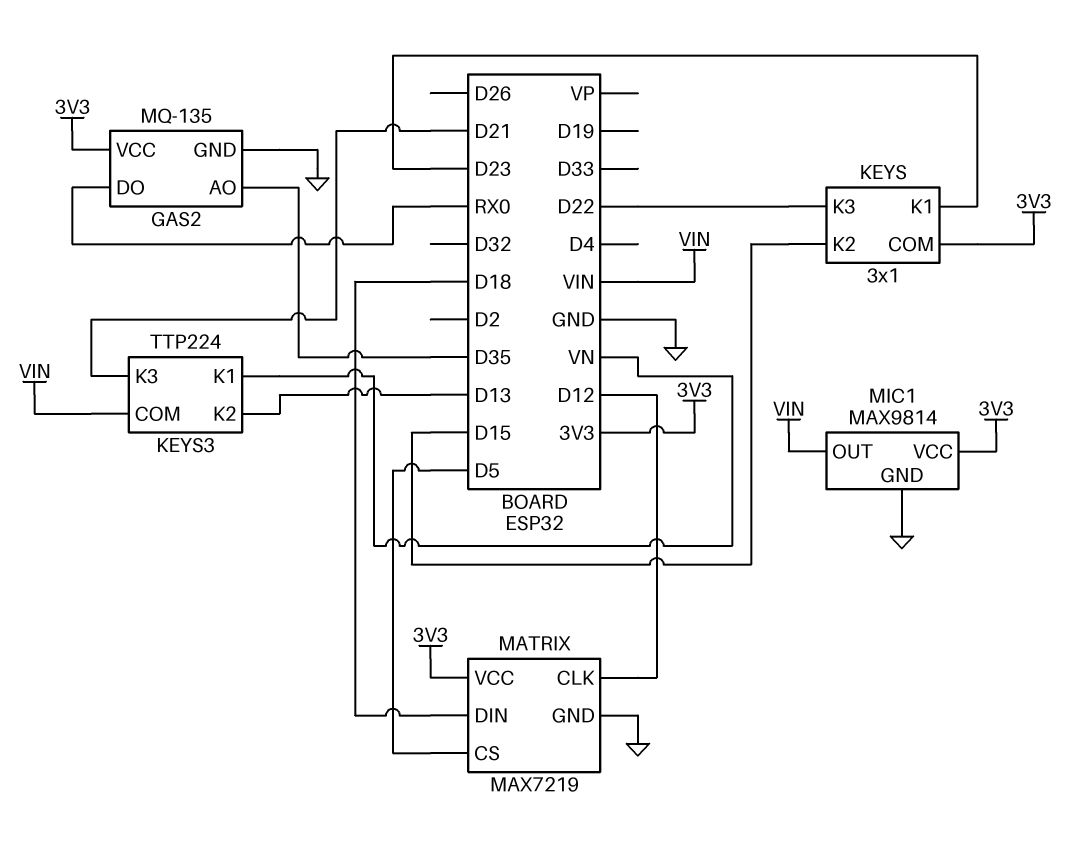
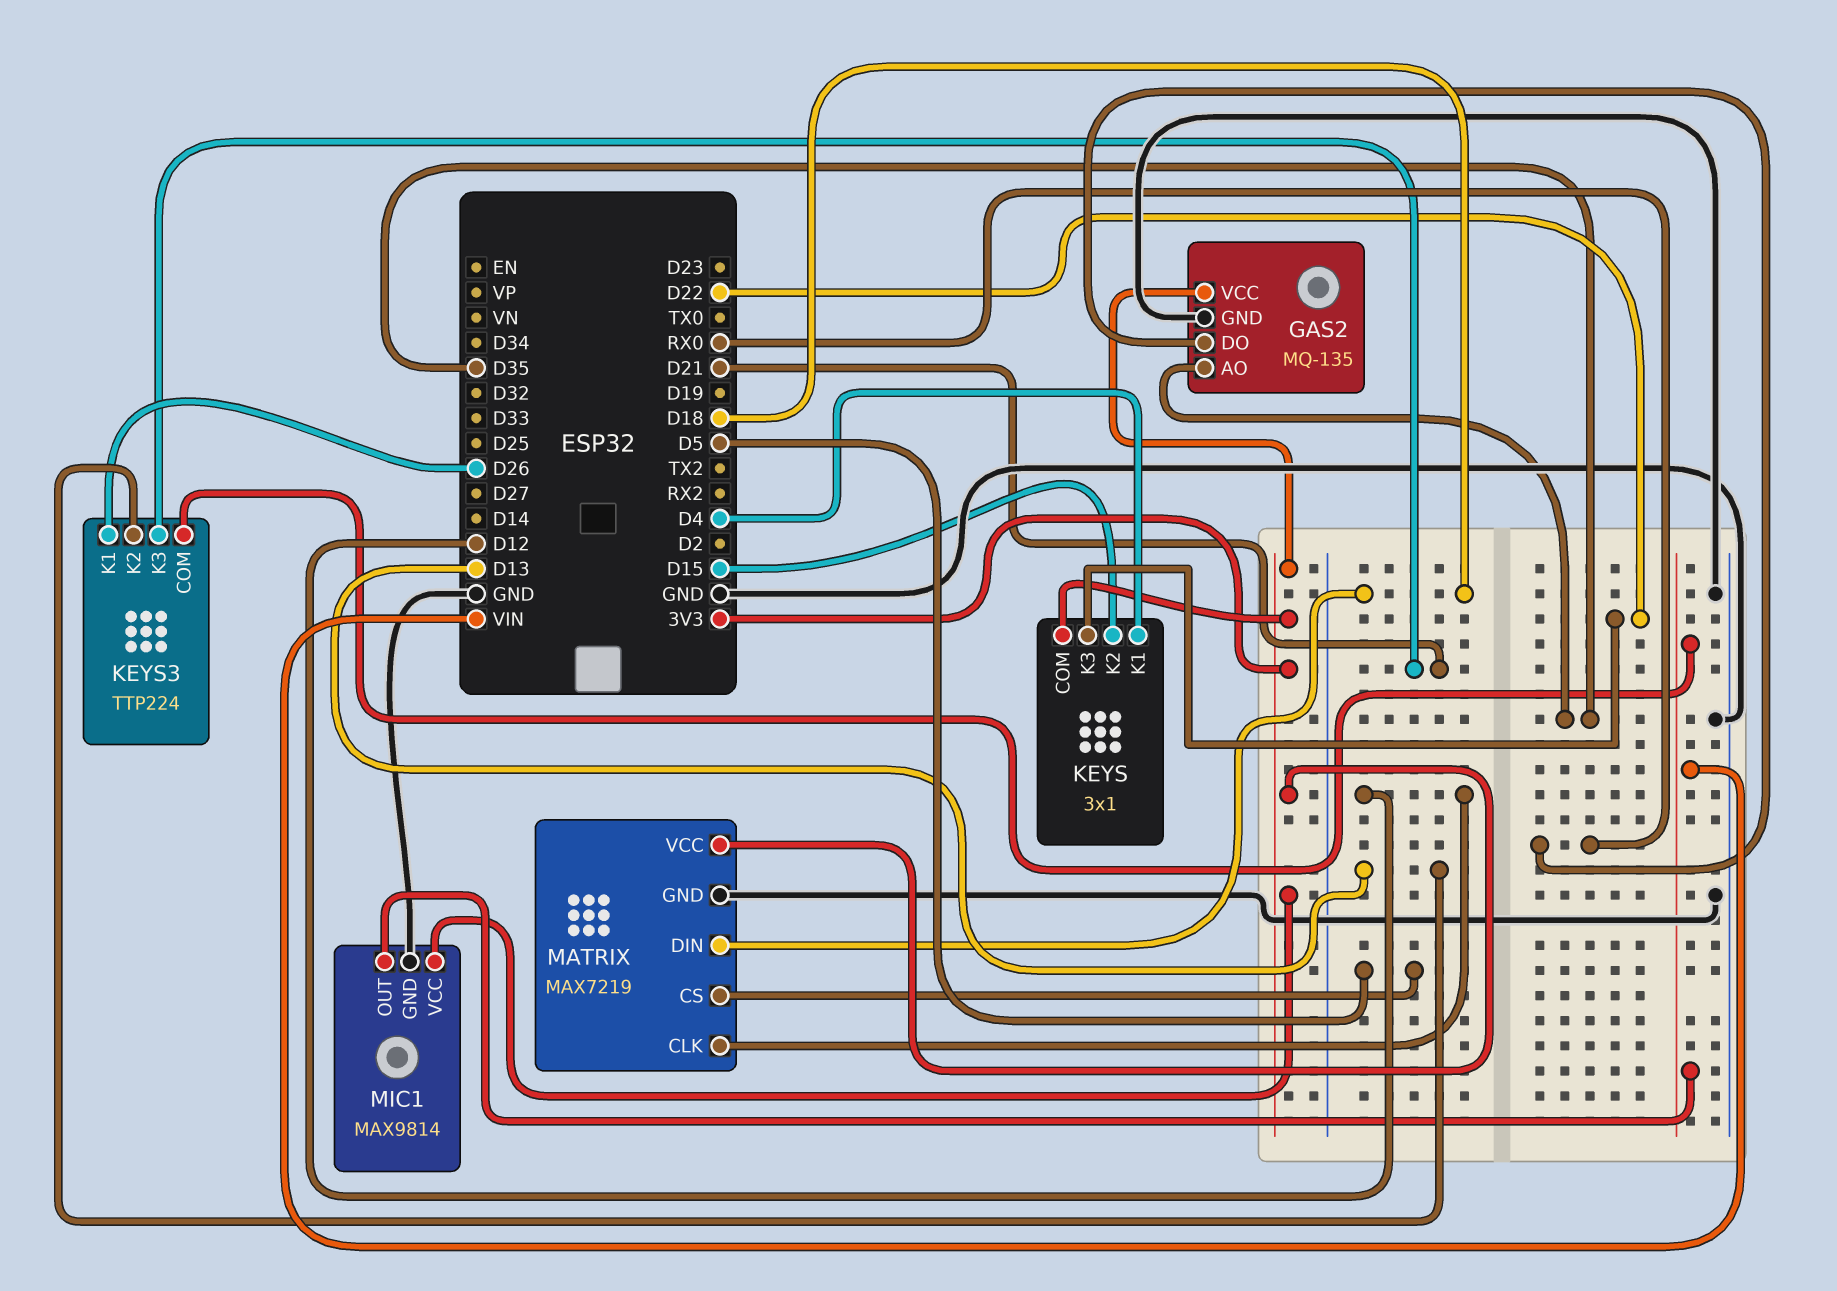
KEYS pin K1: D23 -> D4
KEYS3 pin K1: VN -> D26

